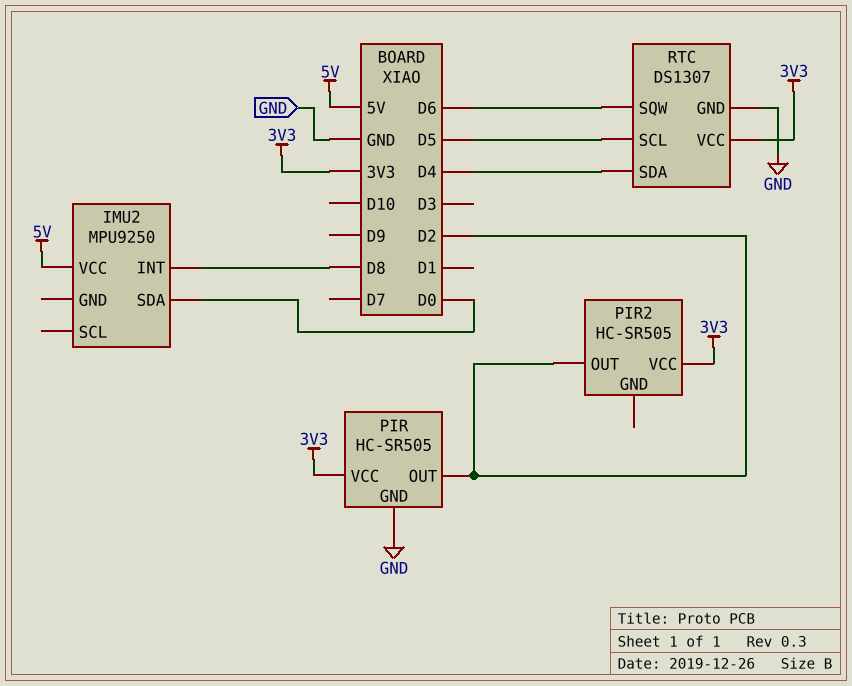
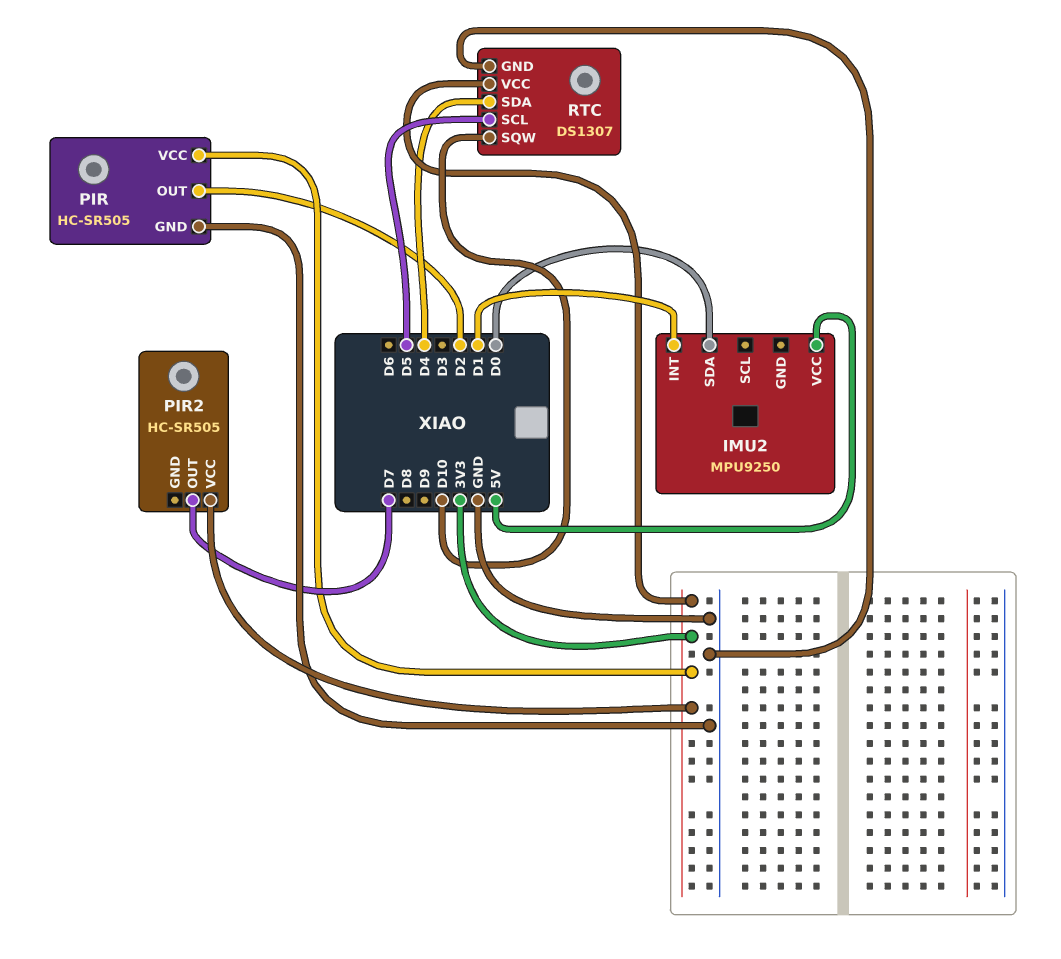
IMU2 pin INT: D8 -> D1
PIR2 pin OUT: D2 -> D7
RTC pin SQW: D6 -> D10

